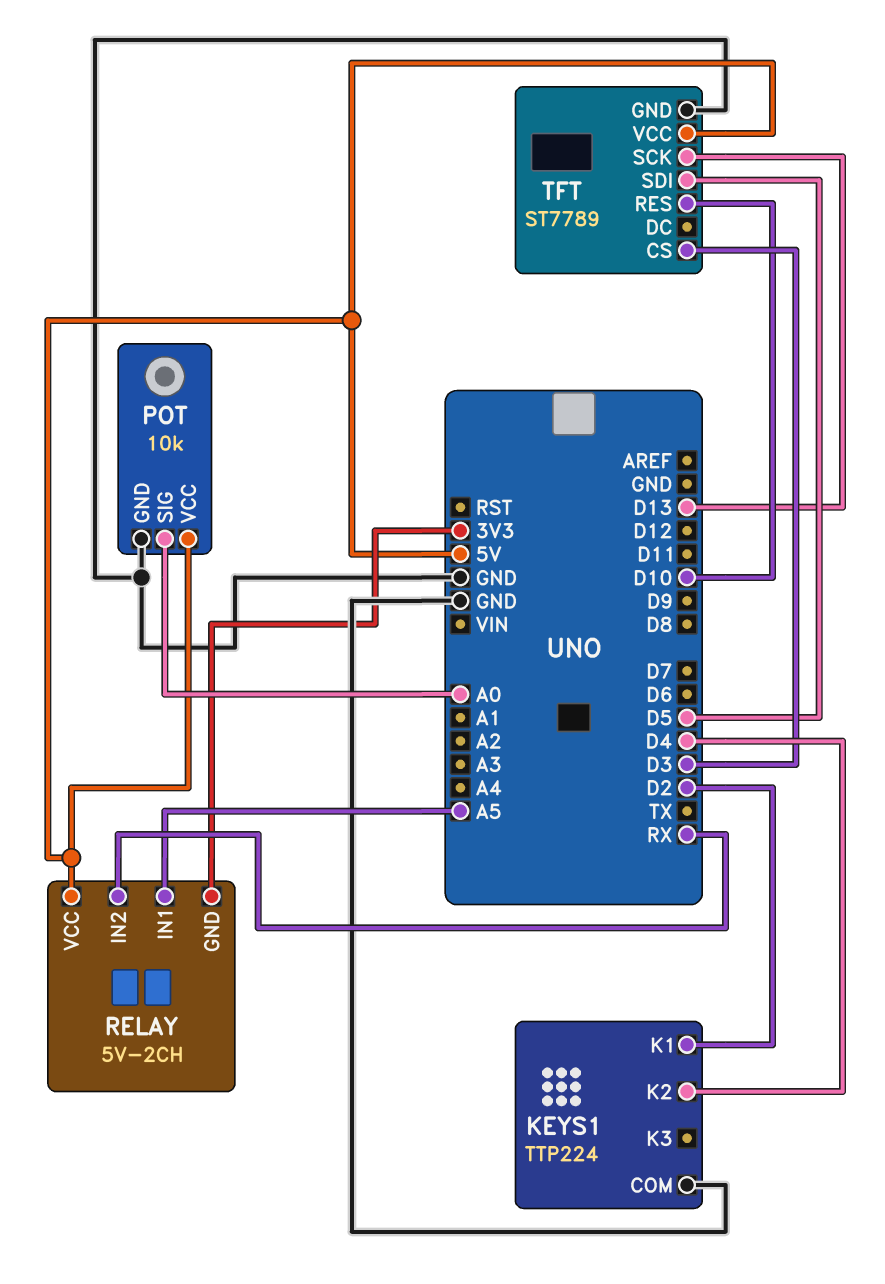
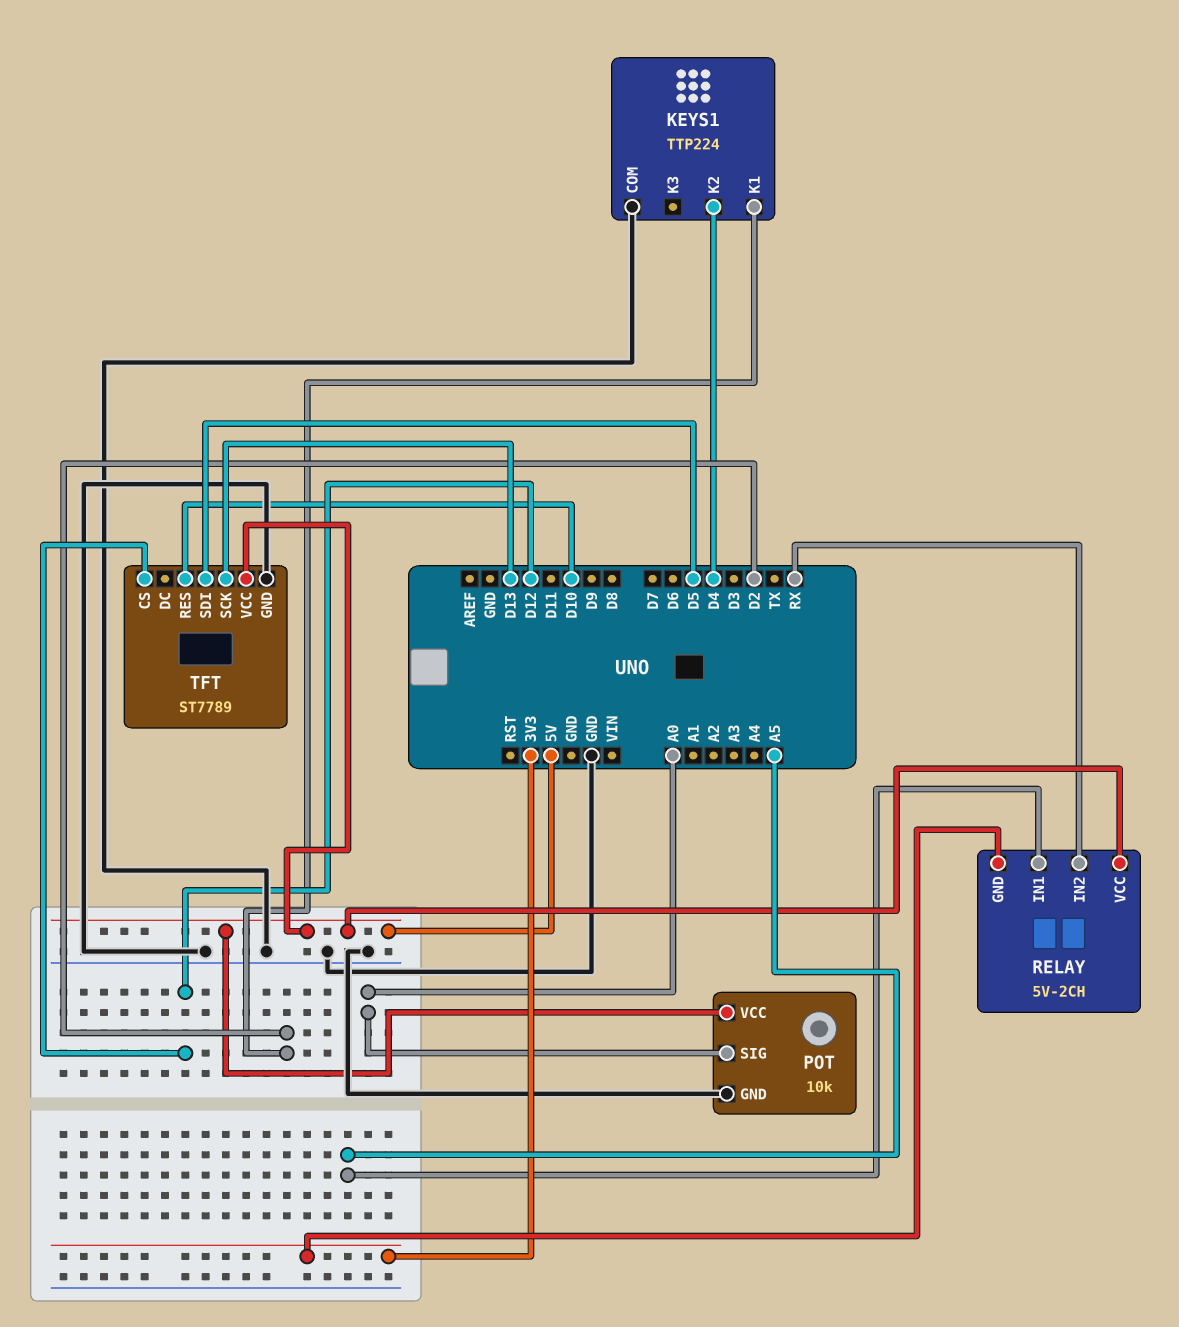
TFT pin CS: D3 -> D12

